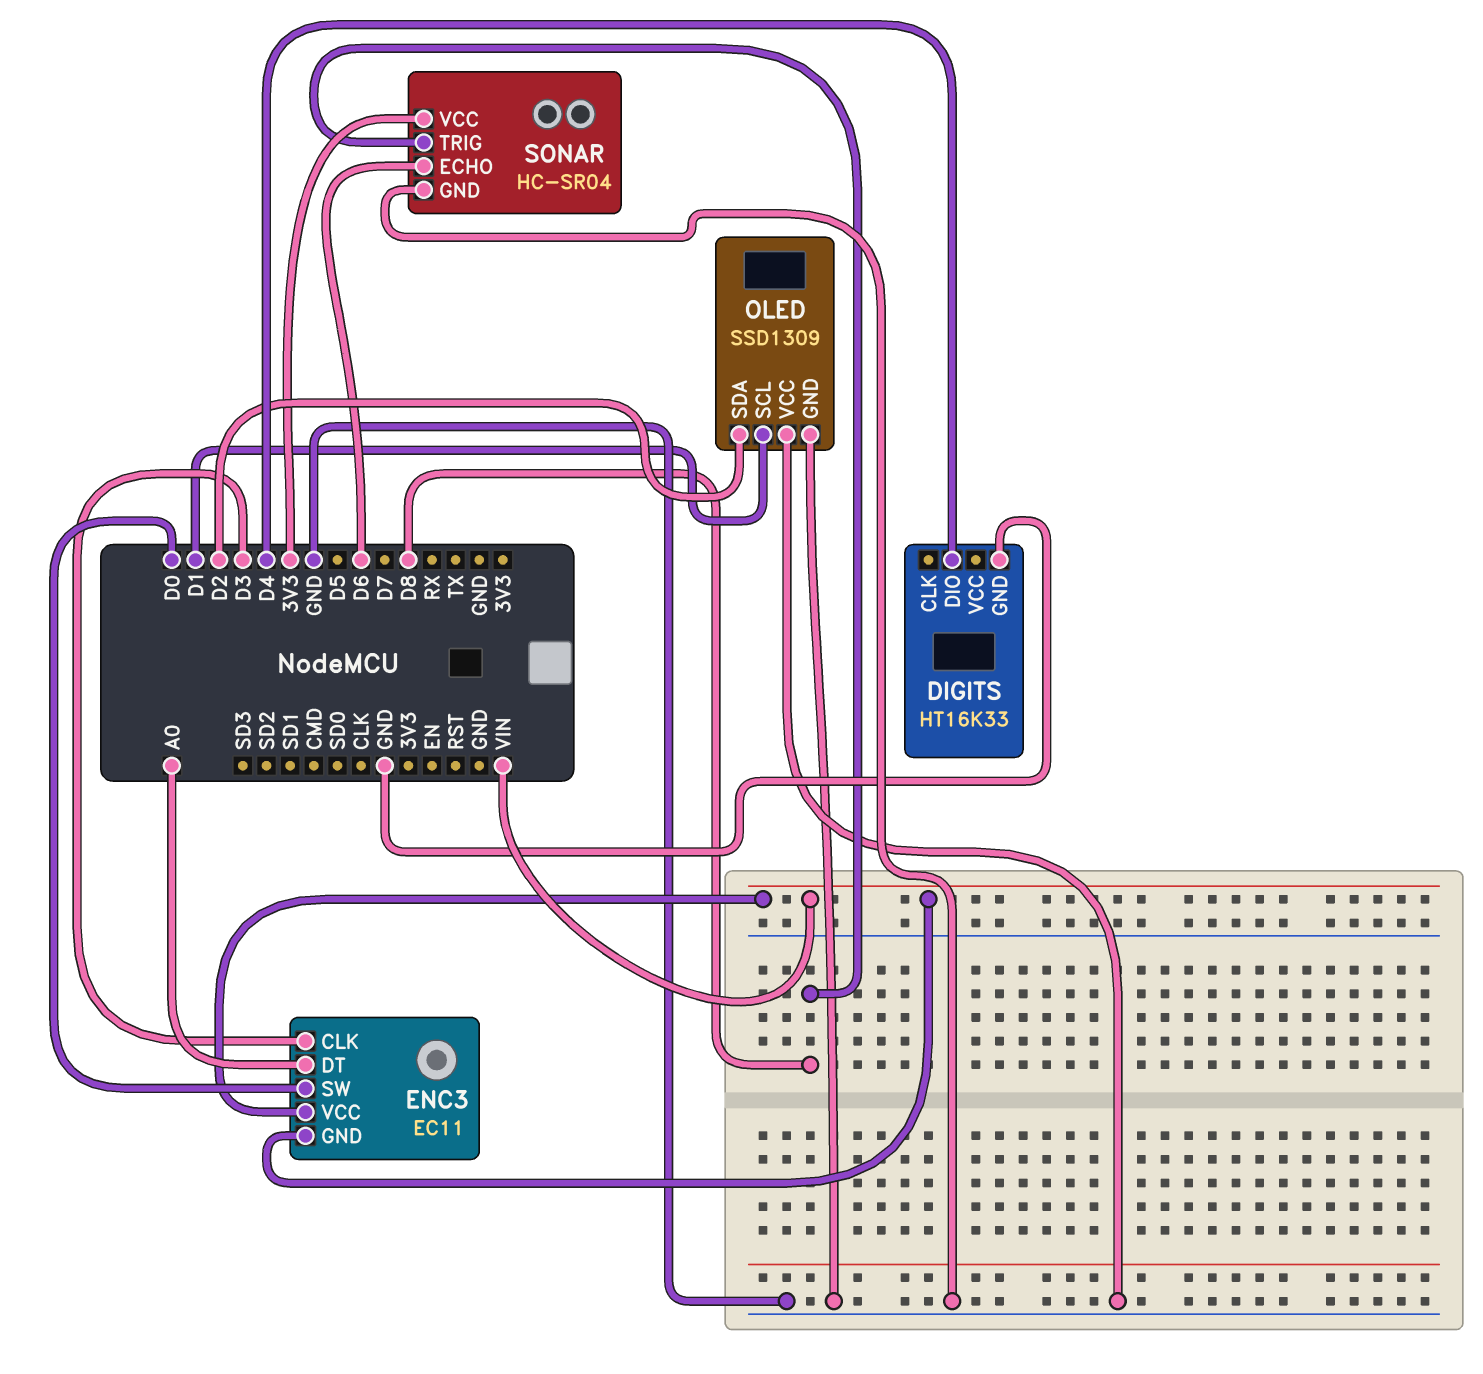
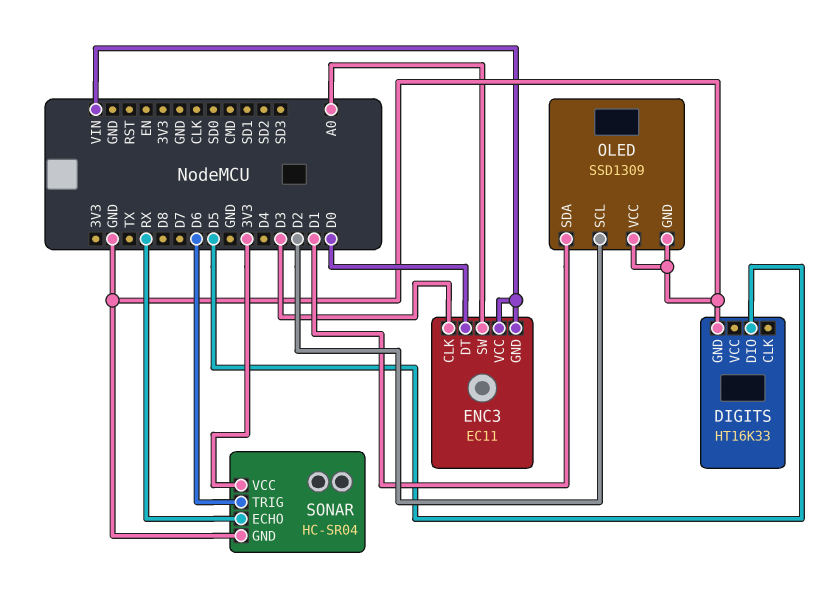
DIGITS pin DIO: D4 -> D5
ENC3 pin DT: A0 -> D0
ENC3 pin SW: D0 -> A0
OLED pin SCL: D1 -> D2
OLED pin SDA: D2 -> D1
SONAR pin ECHO: D6 -> RX
SONAR pin TRIG: D8 -> D6

